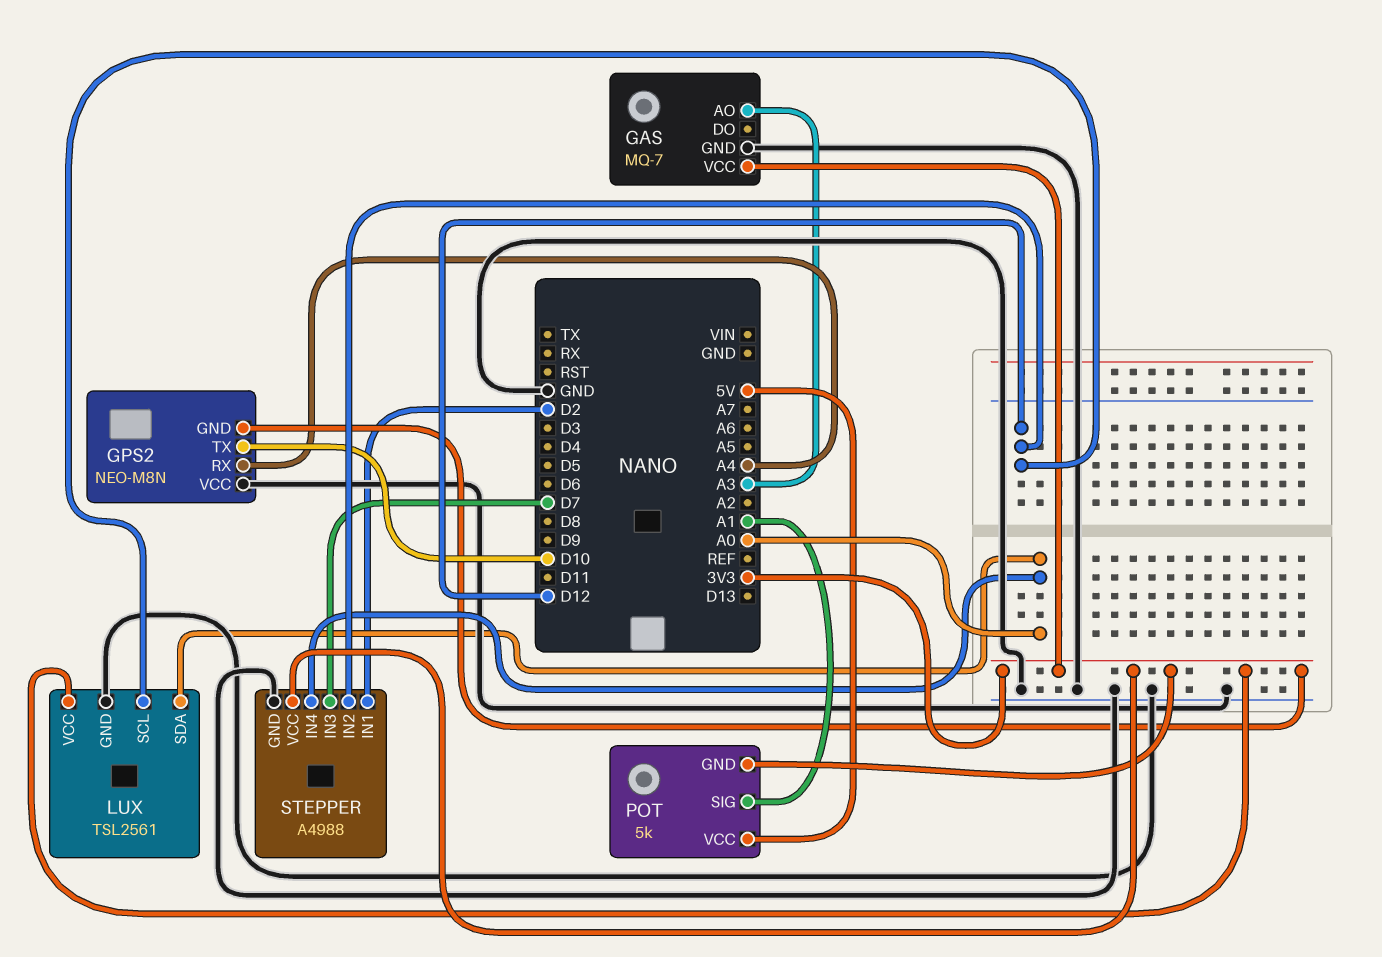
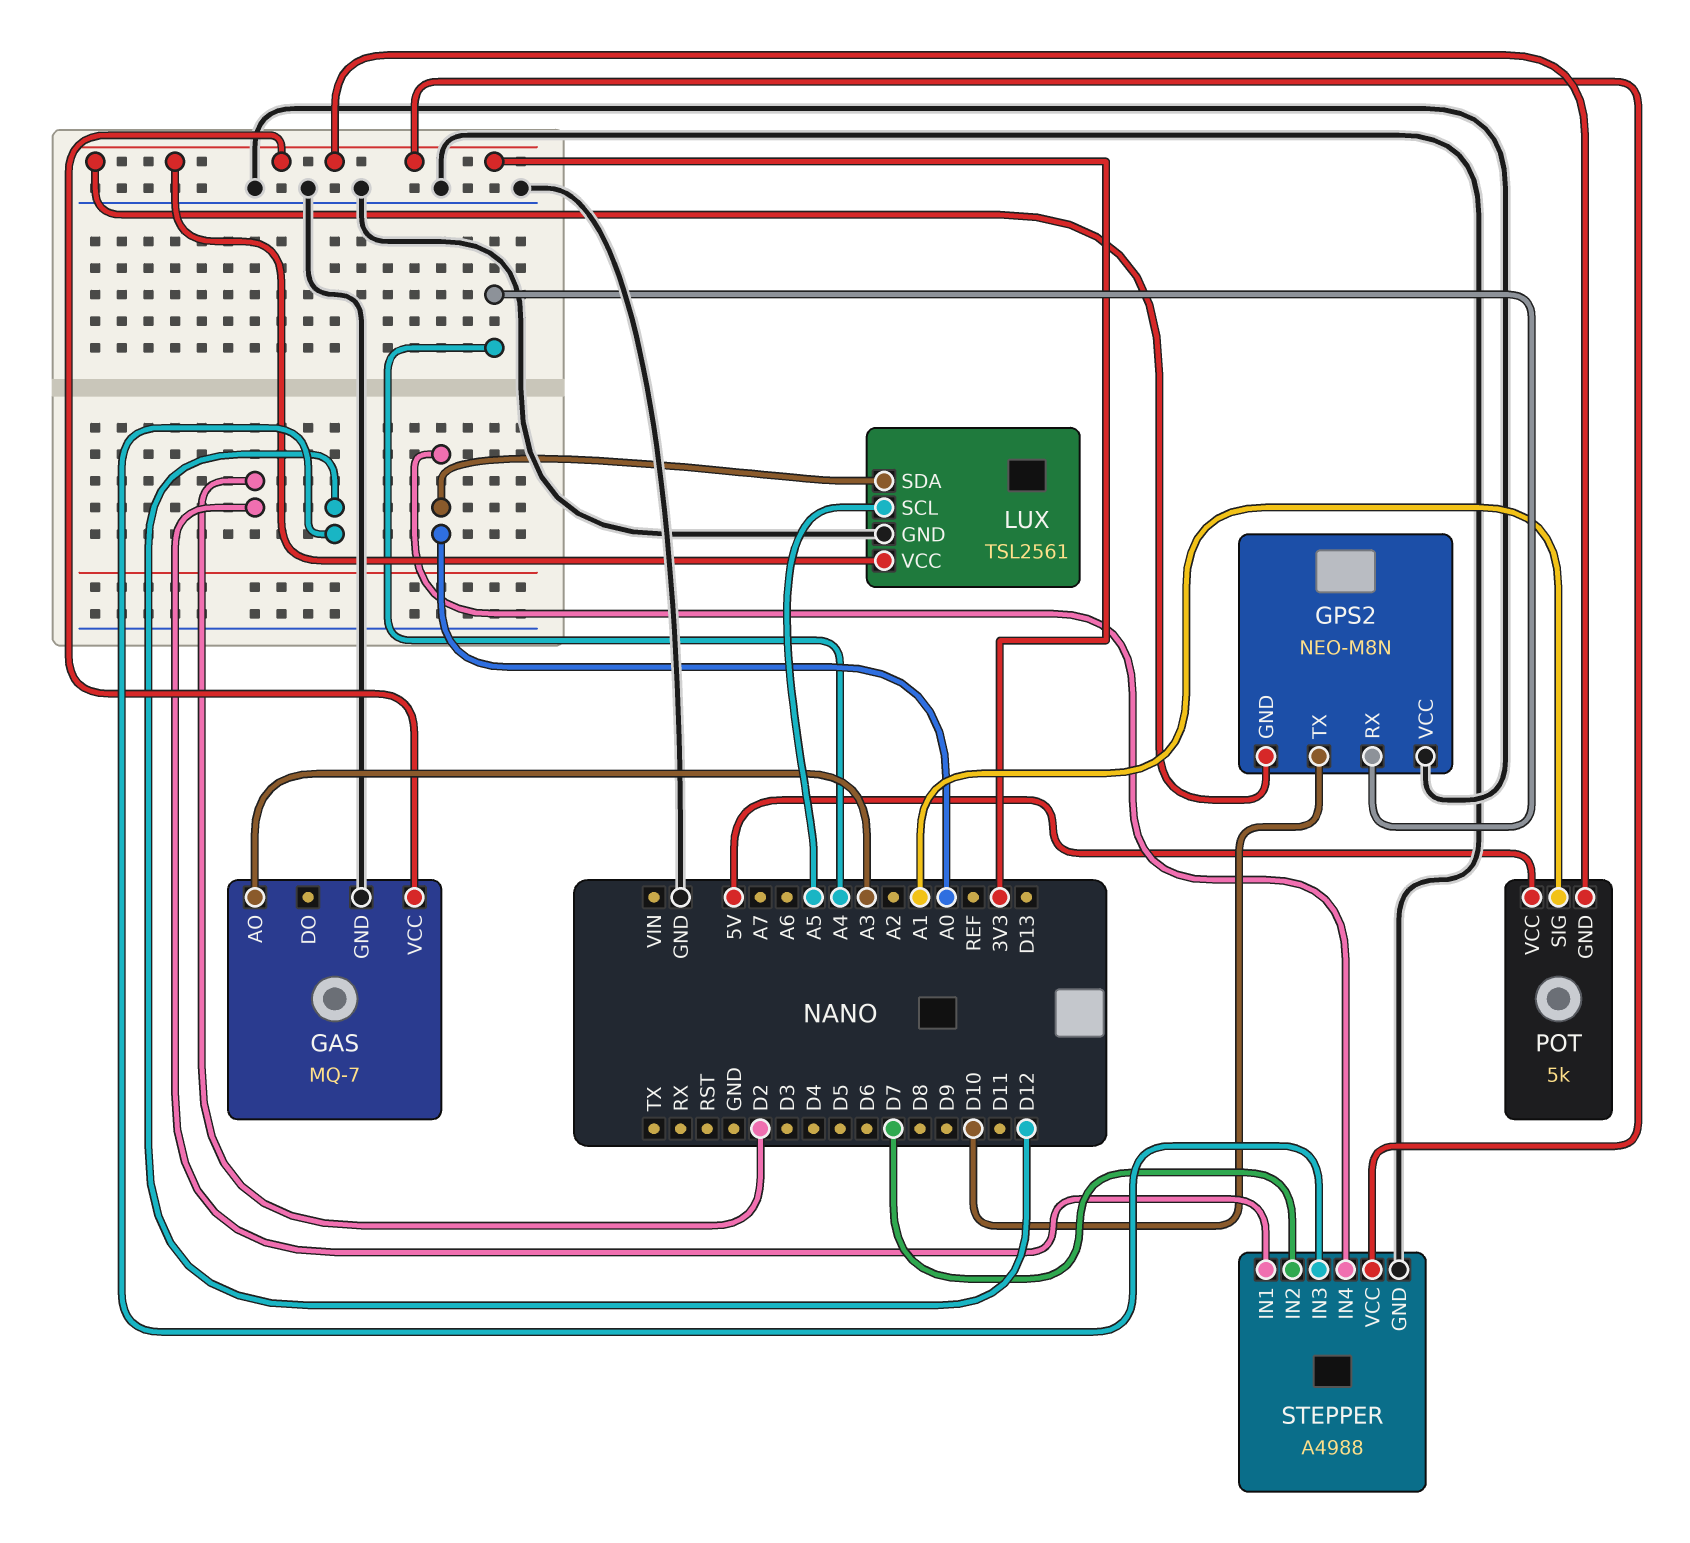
LUX pin SCL: D12 -> A5
STEPPER pin IN2: D12 -> D7
STEPPER pin IN3: D7 -> D12

